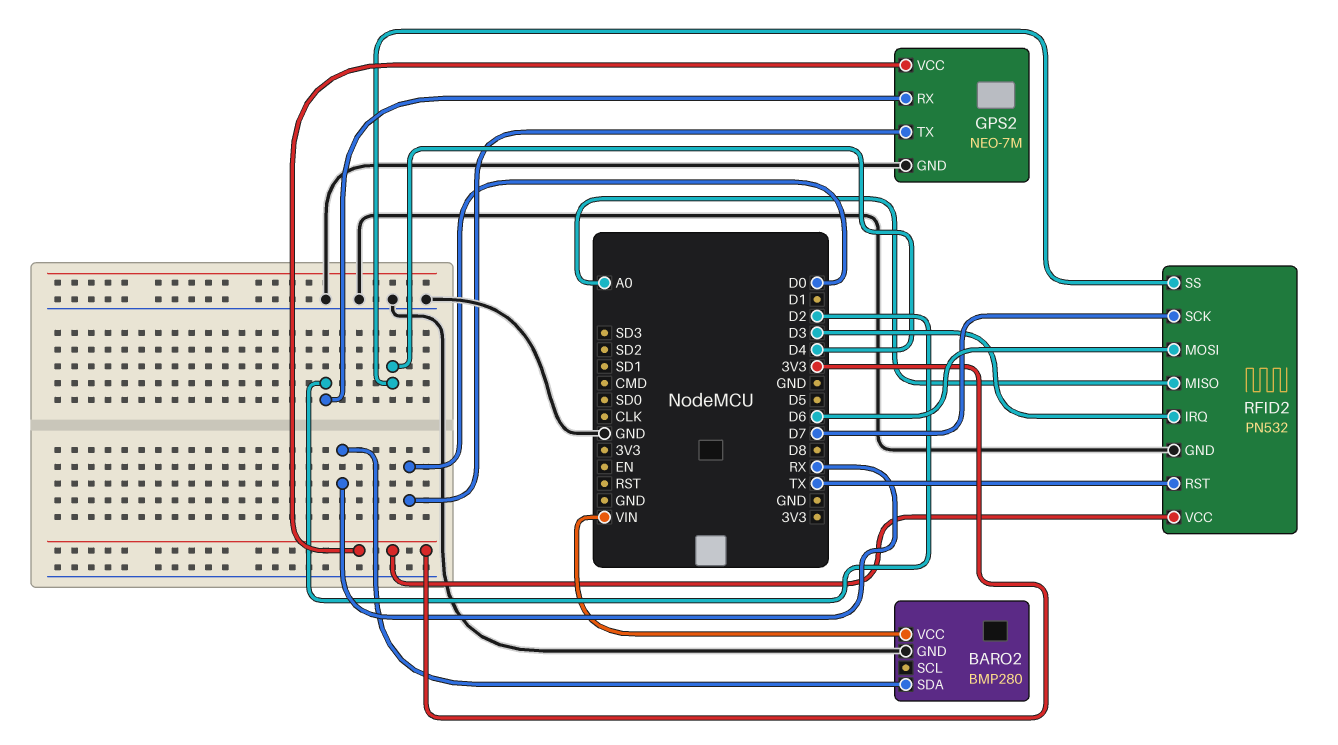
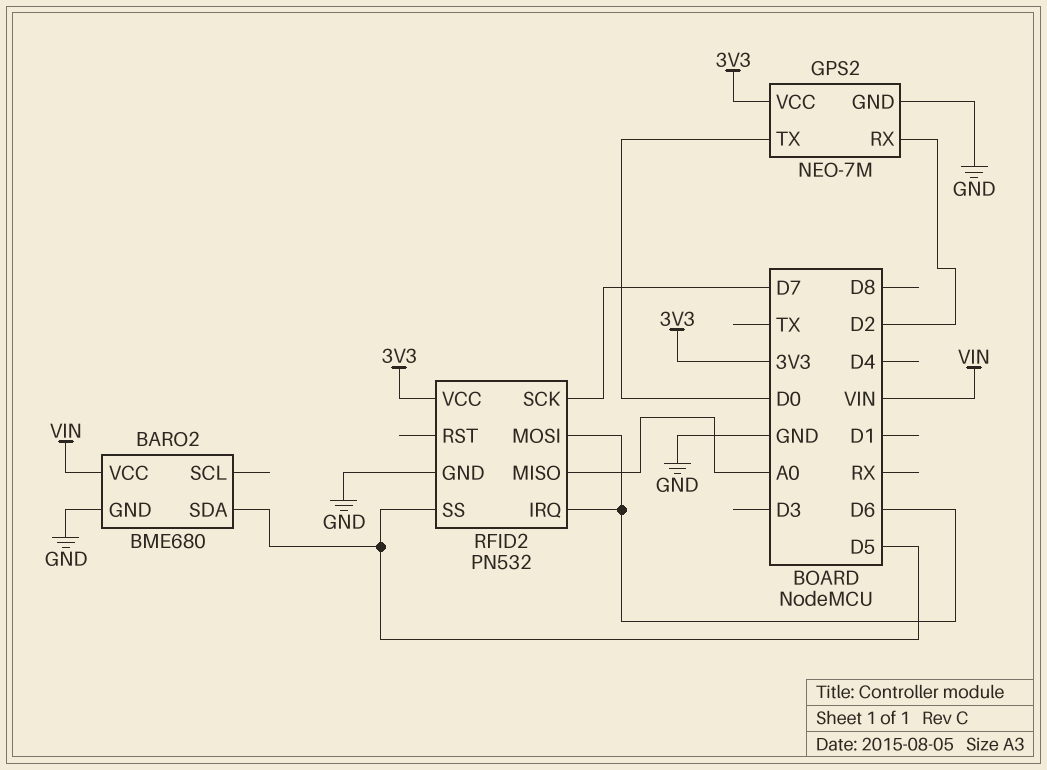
BARO2: BMP280 -> BME680
BARO2 pin SDA: RX -> D5
RFID2 pin IRQ: D3 -> D6
RFID2 pin RST: TX -> none
RFID2 pin SS: D4 -> D5

